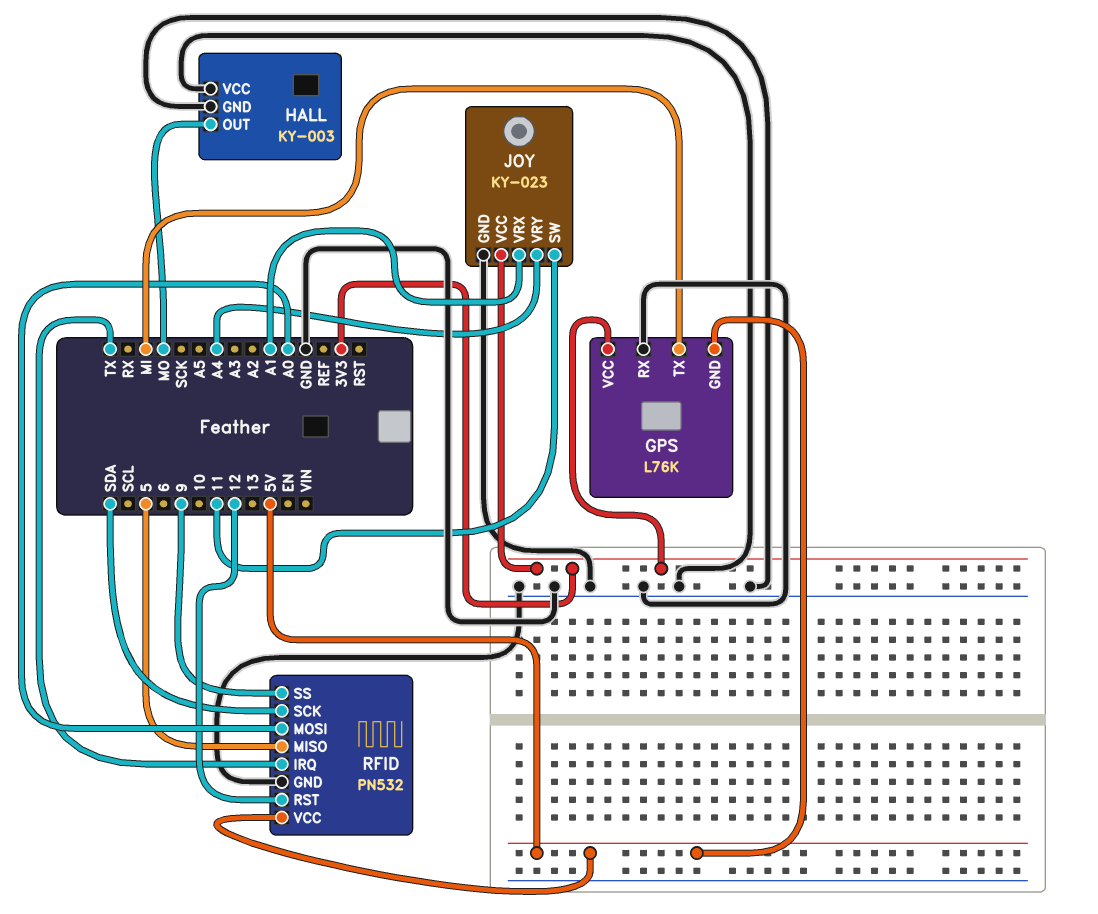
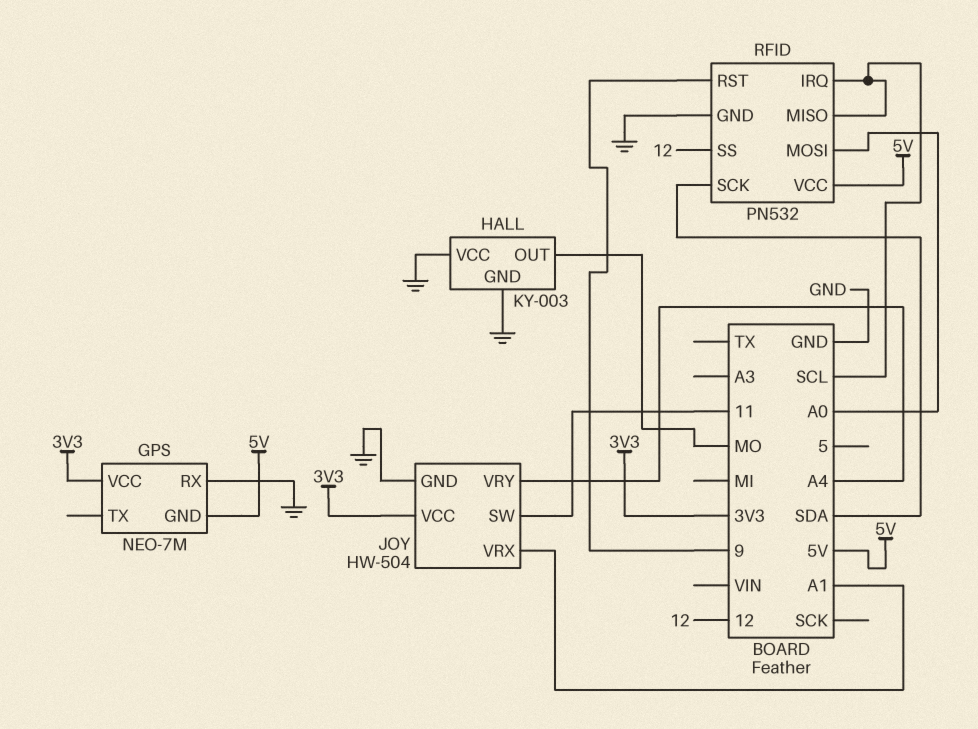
GPS: L76K -> NEO-7M
GPS pin TX: MI -> none
JOY: KY-023 -> HW-504
RFID pin IRQ: TX -> SCL
RFID pin MISO: 5 -> SCL
RFID pin RST: 12 -> 9
RFID pin SS: 9 -> 12

